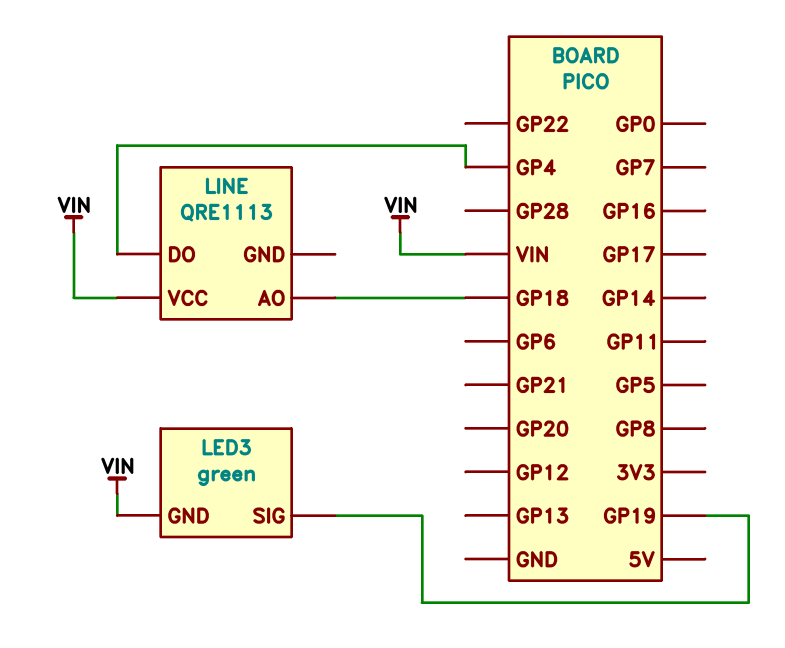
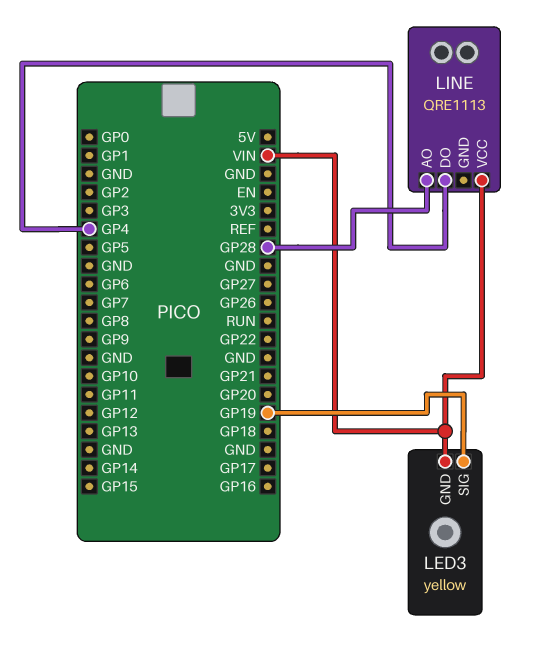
LED3: green -> yellow
LINE pin AO: GP18 -> GP28

